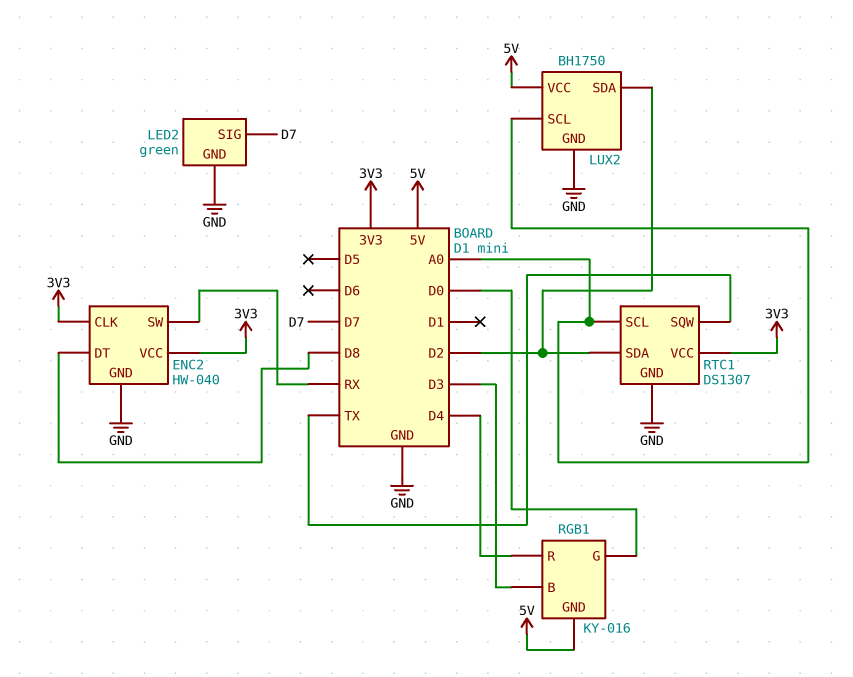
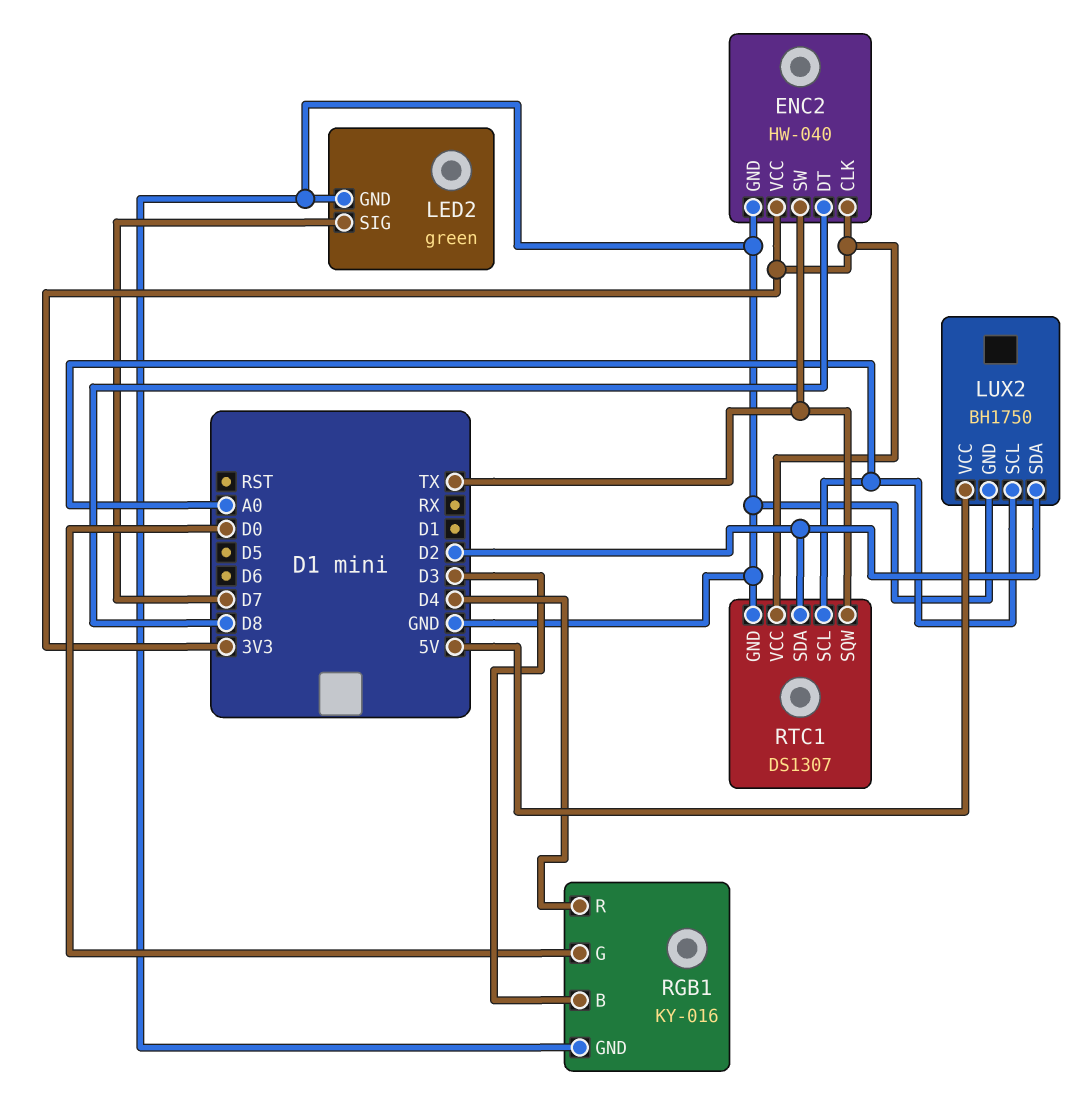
ENC2 pin SW: RX -> TX
RGB1 pin GND: 5V -> GND

